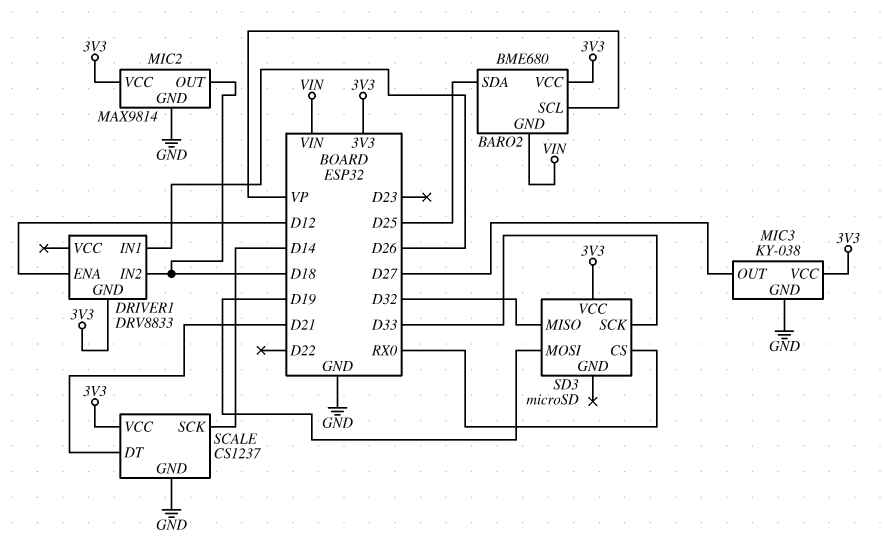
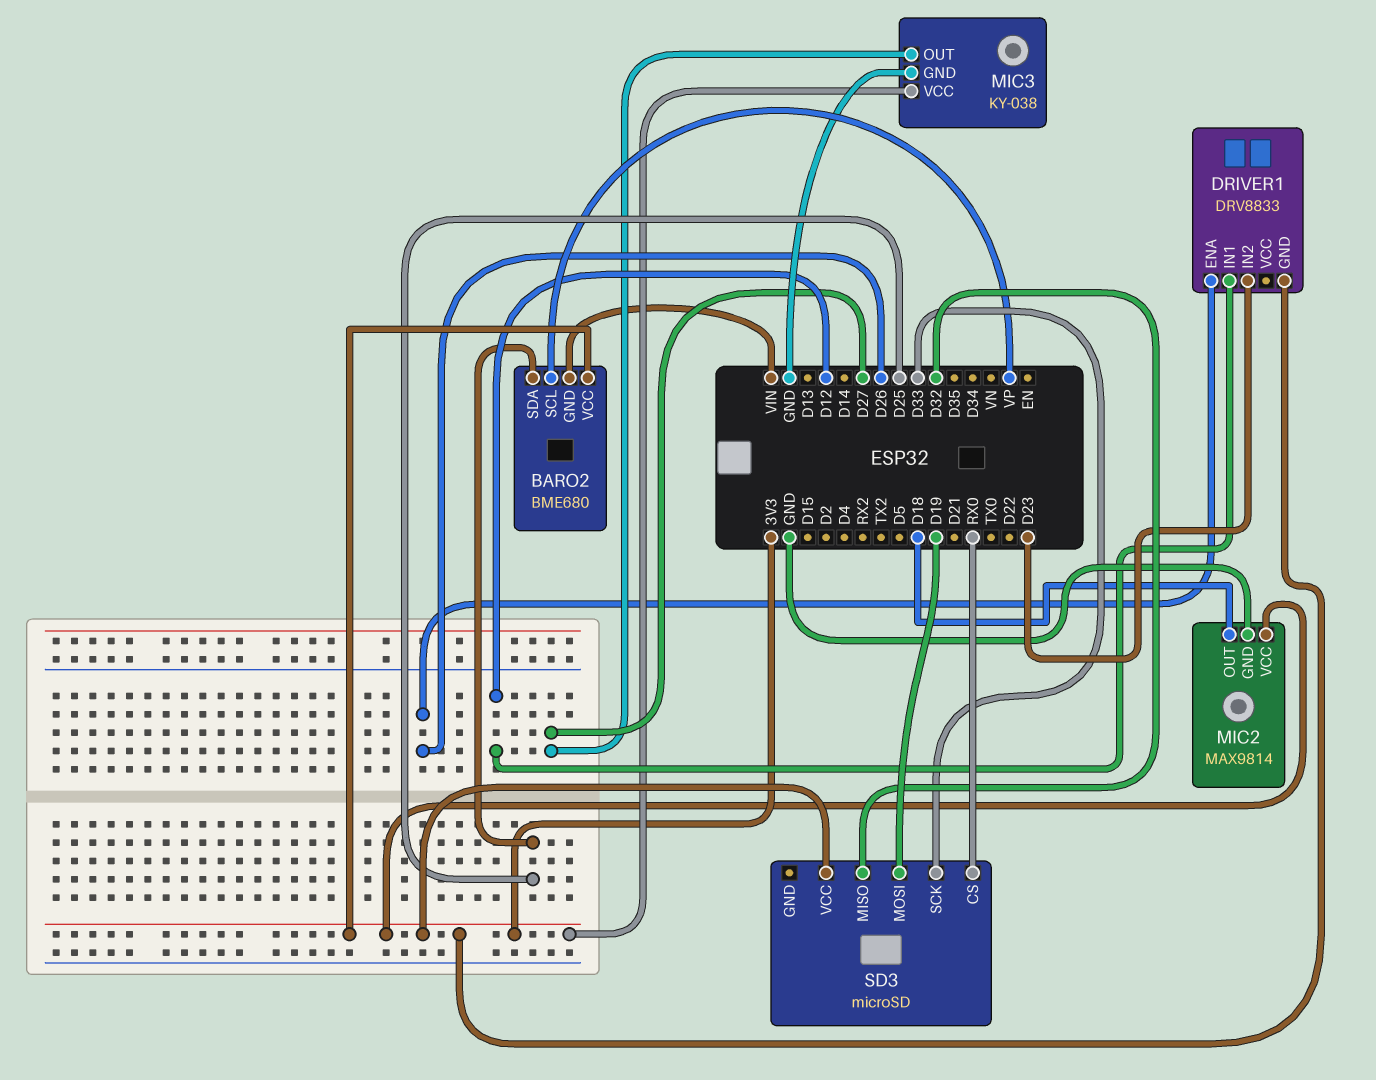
DRIVER1 pin ENA: D12 -> D26
DRIVER1 pin IN1: D26 -> D12
DRIVER1 pin IN2: D18 -> D23
SCALE: CS1237 -> none
SCALE pin DT: D21 -> none
SCALE pin GND: GND -> none
SCALE pin SCK: D14 -> none
SCALE pin VCC: 3V3 -> none

